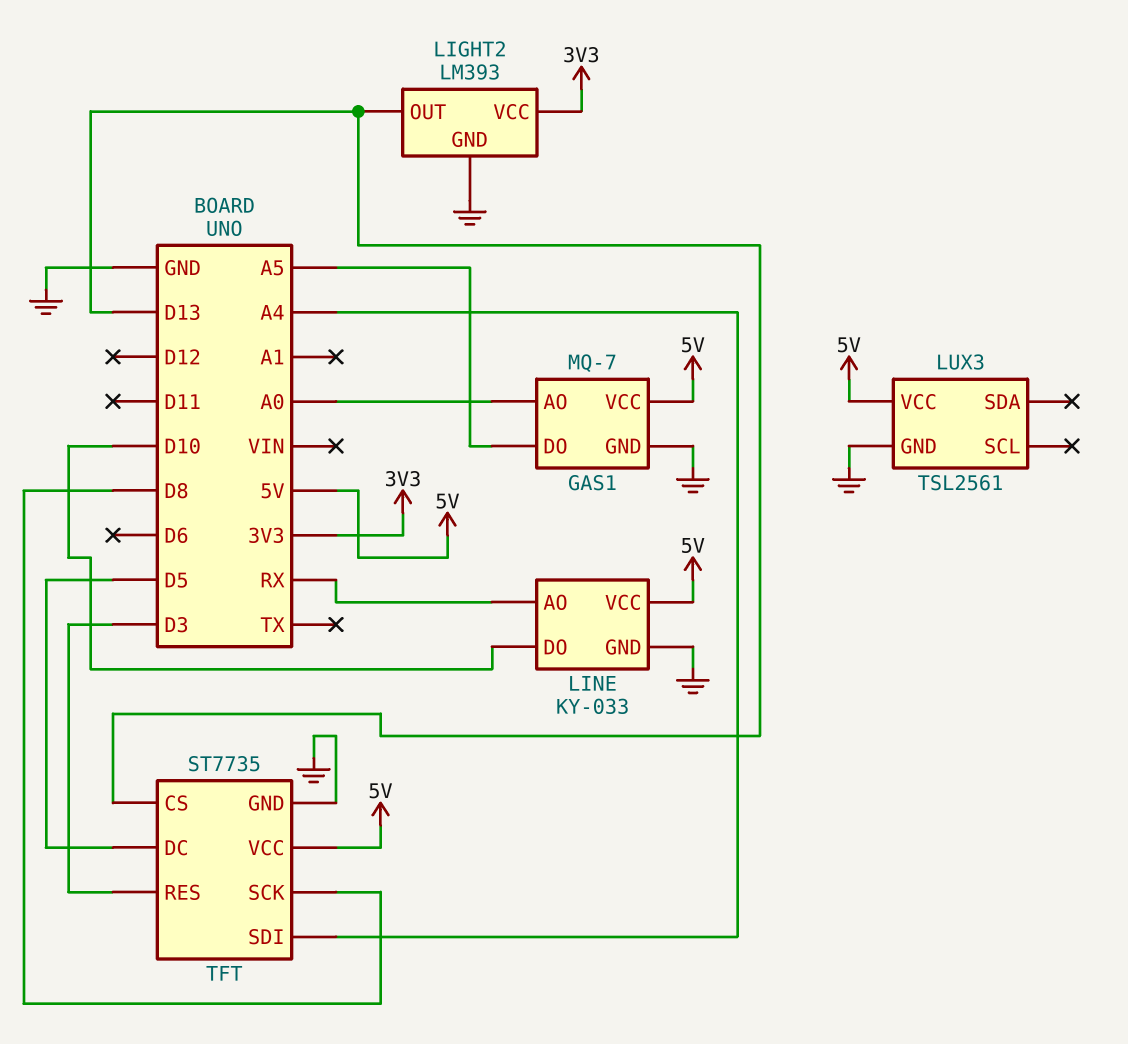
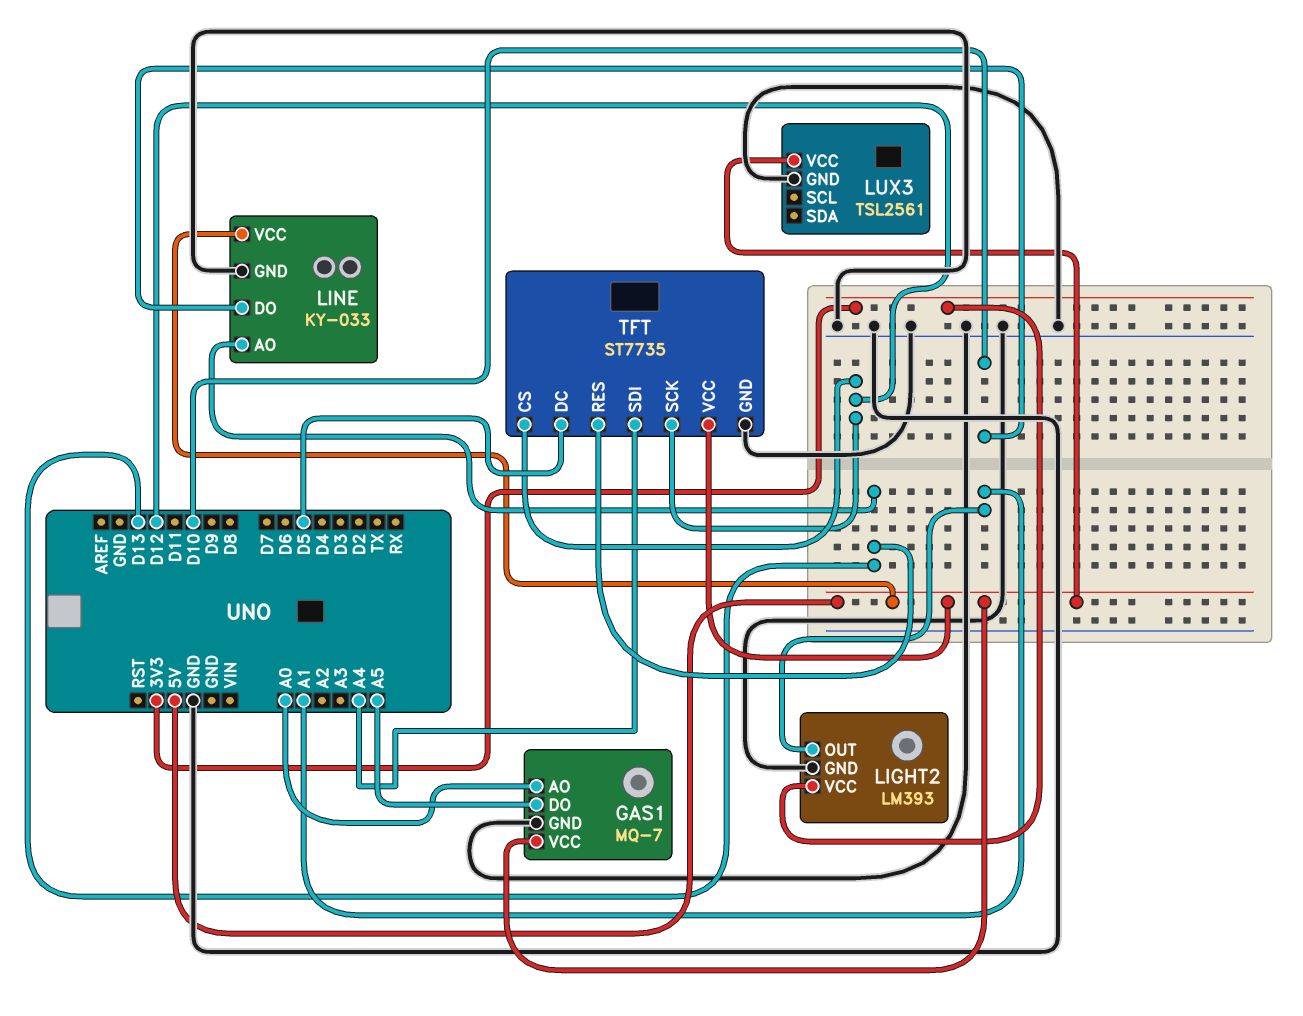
LIGHT2 pin OUT: D13 -> A1
LINE pin AO: RX -> D13
TFT pin CS: D13 -> D12
TFT pin RES: D3 -> D13
TFT pin SCK: D8 -> D12

